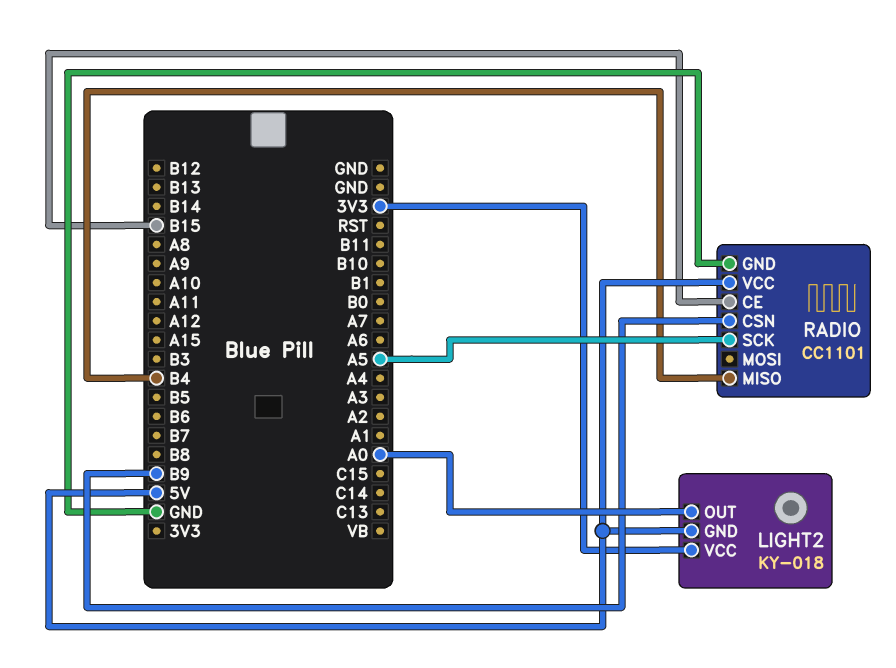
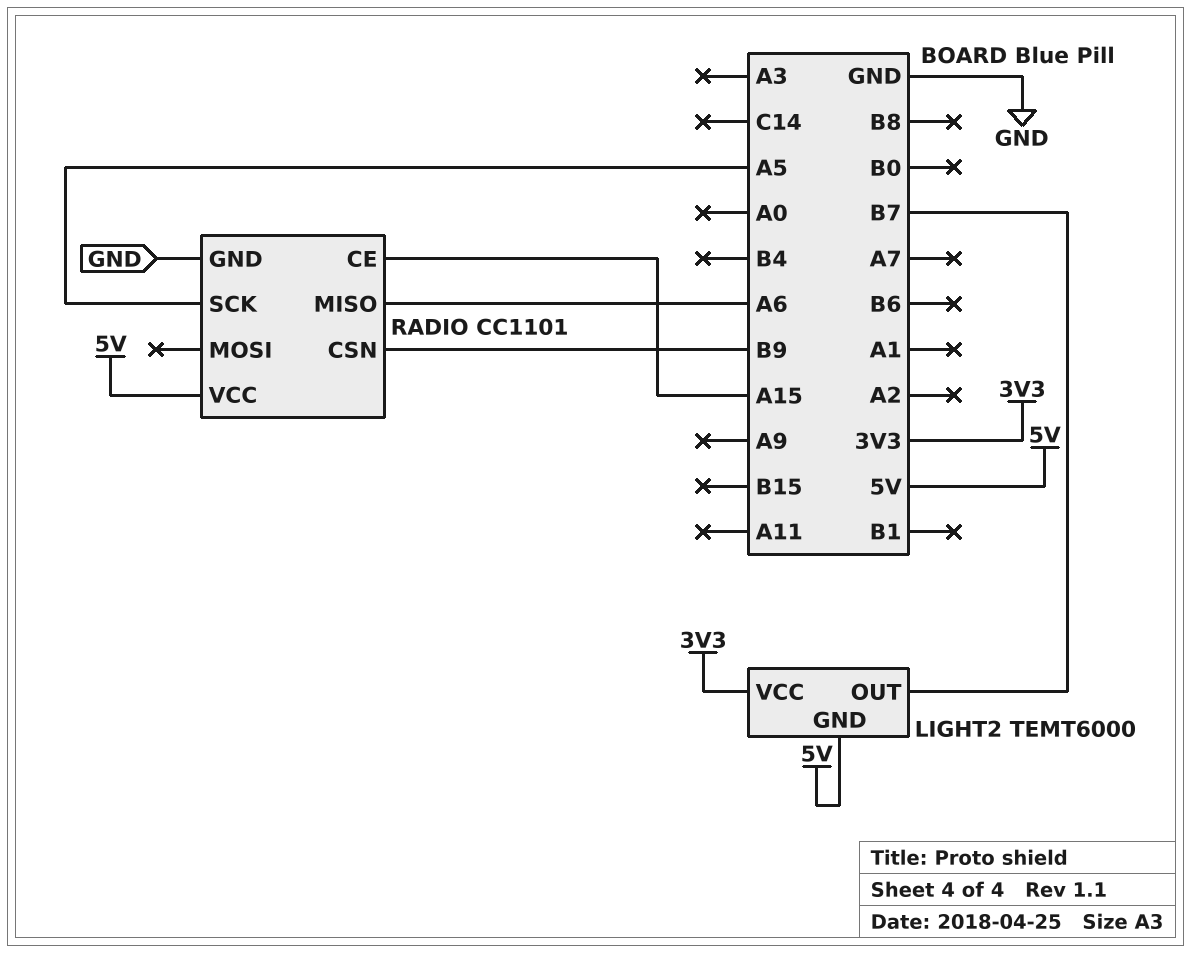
LIGHT2: KY-018 -> TEMT6000
LIGHT2 pin OUT: A0 -> B7
RADIO pin CE: B15 -> A15
RADIO pin MISO: B4 -> A6

